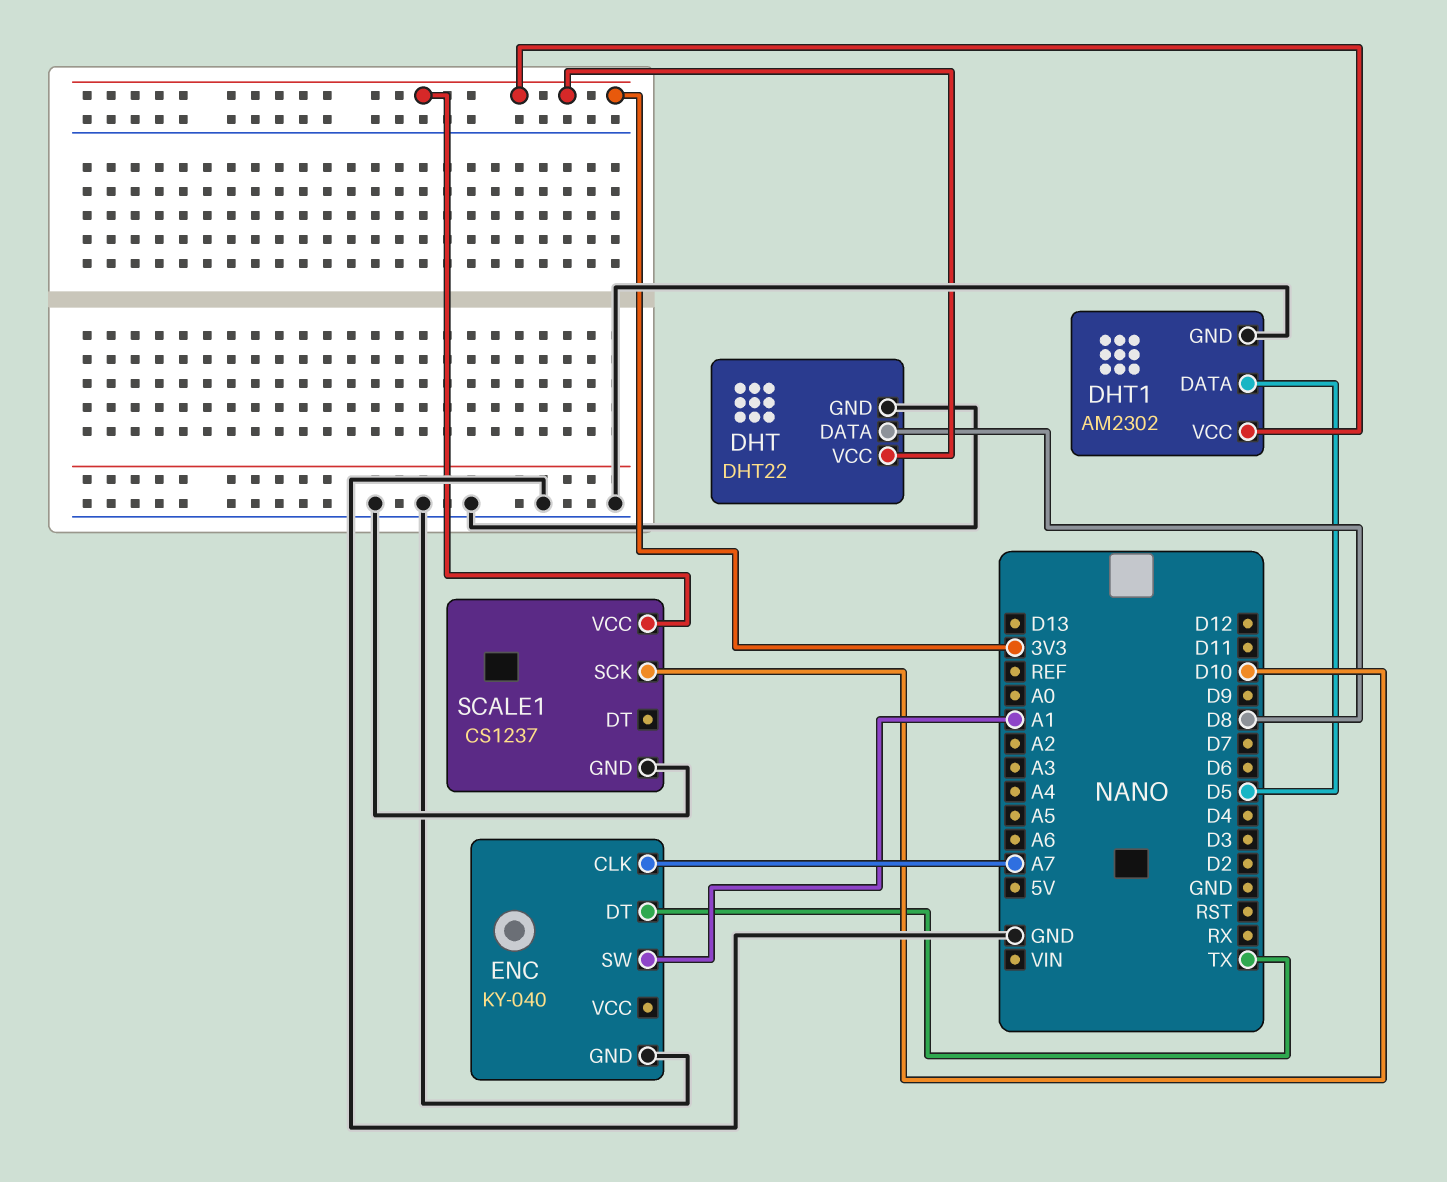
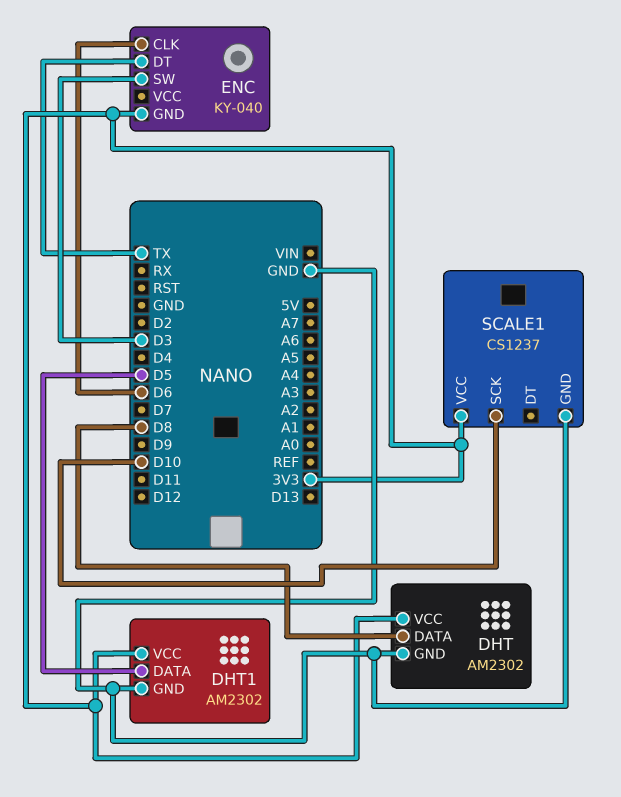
DHT: DHT22 -> AM2302
ENC pin CLK: A7 -> D6
ENC pin GND: GND -> 3V3
ENC pin SW: A1 -> D3

